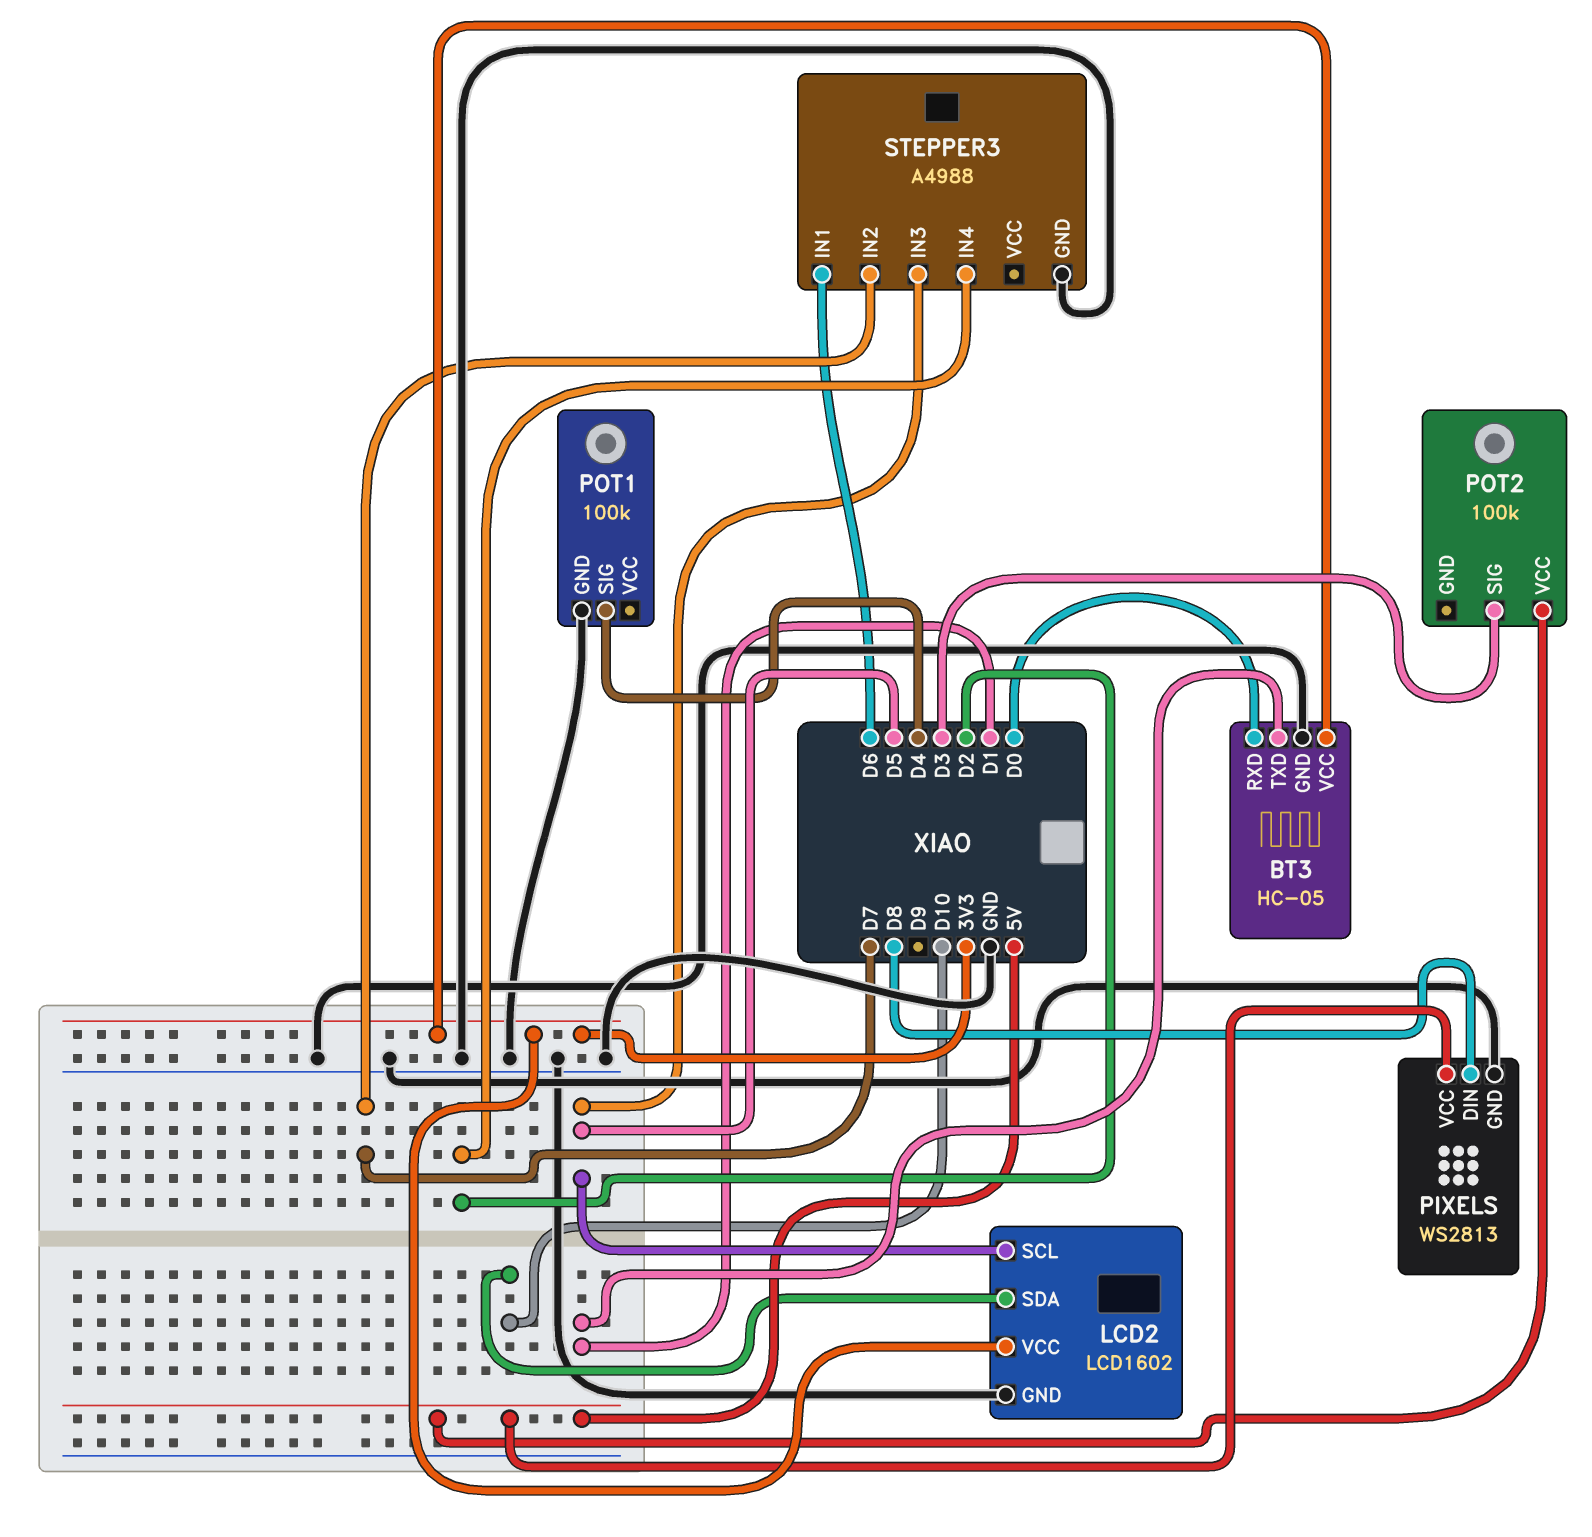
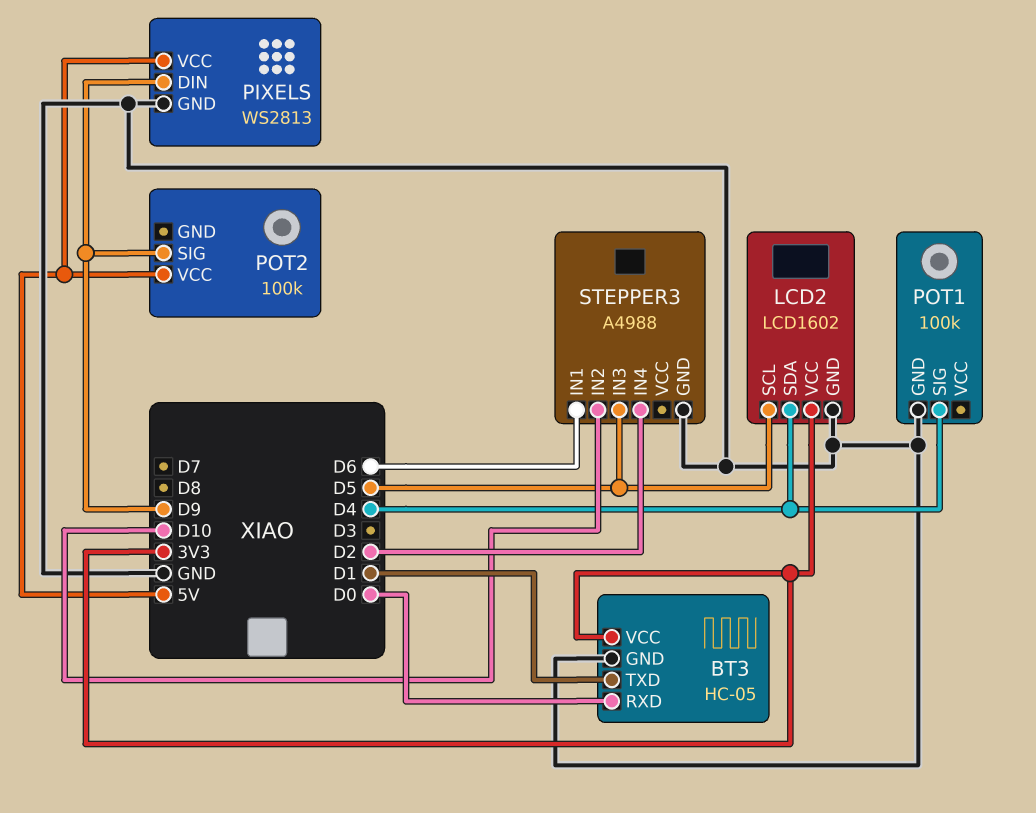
LCD2 pin SDA: D10 -> D4
PIXELS pin DIN: D8 -> D9
POT2 pin SIG: D3 -> D9
STEPPER3 pin IN2: D7 -> D10

